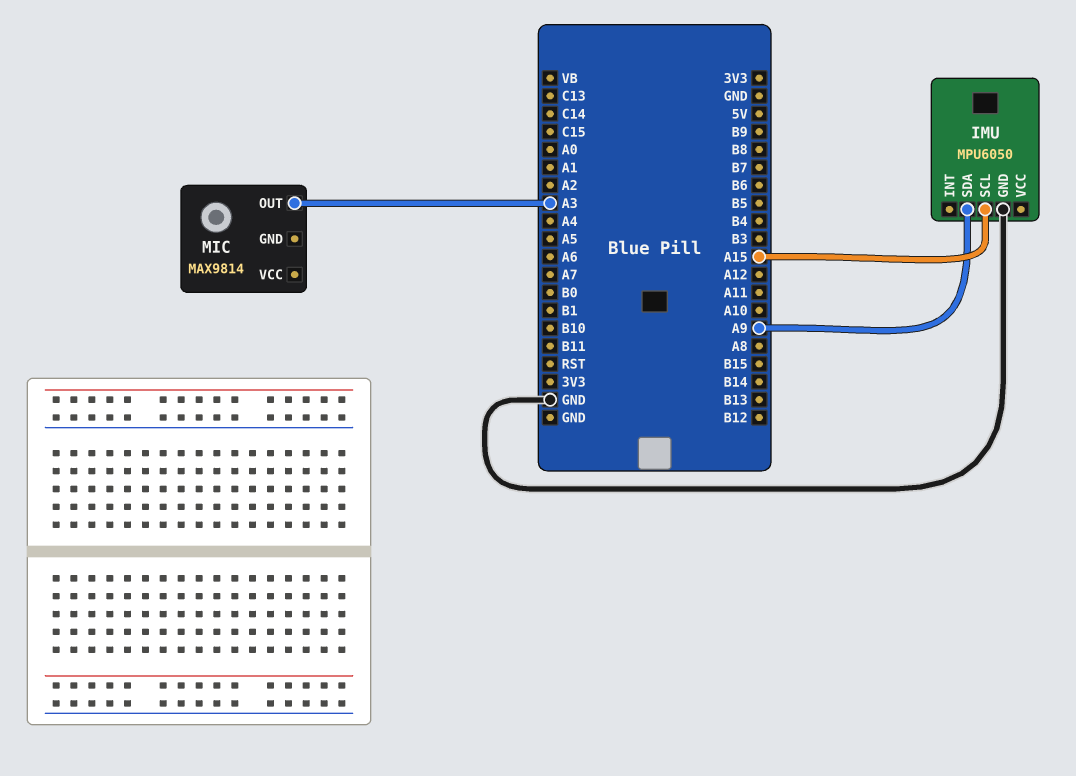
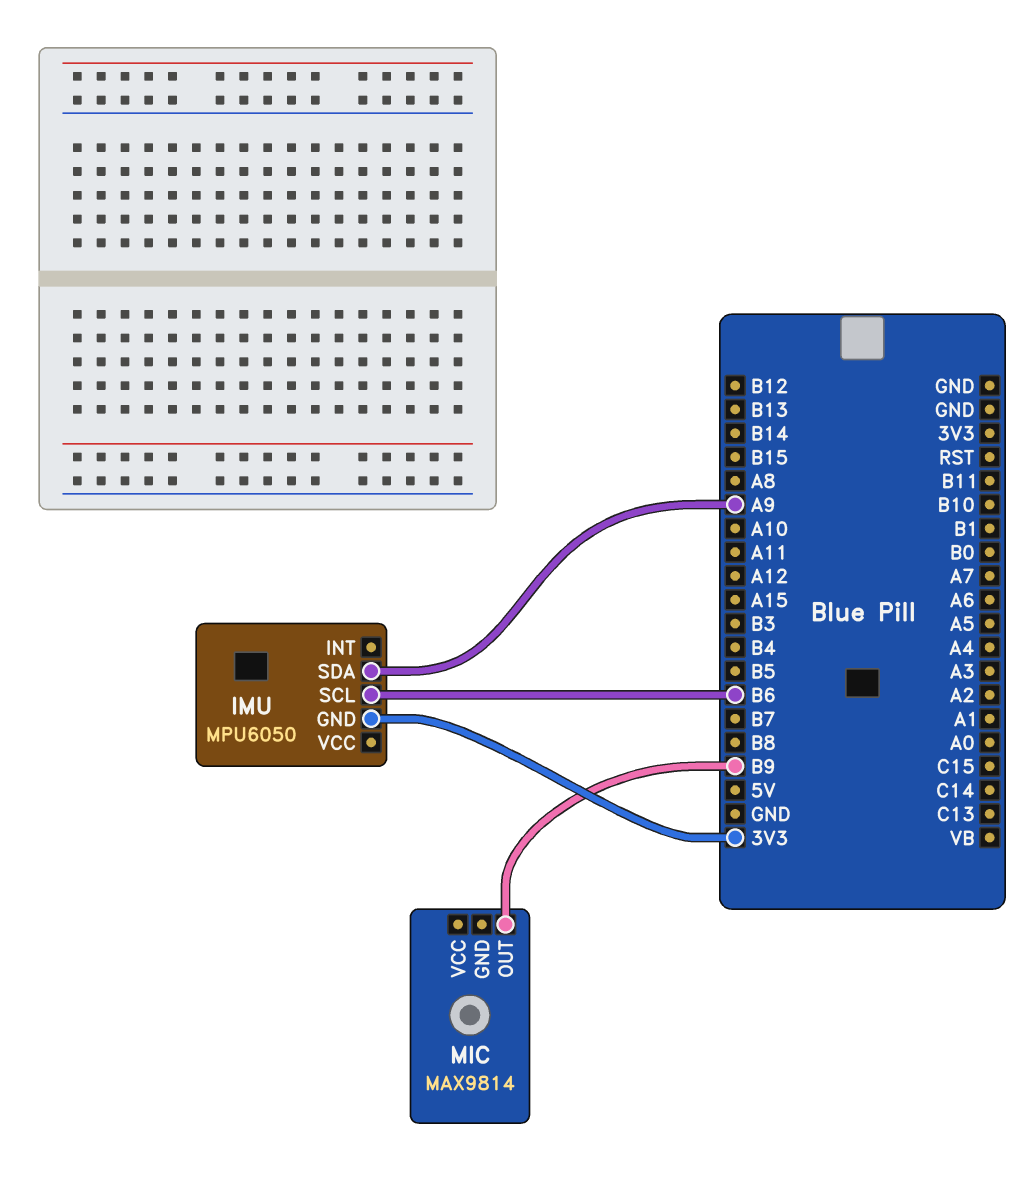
IMU pin GND: GND -> 3V3
IMU pin SCL: A15 -> B6
MIC pin OUT: A3 -> B9

